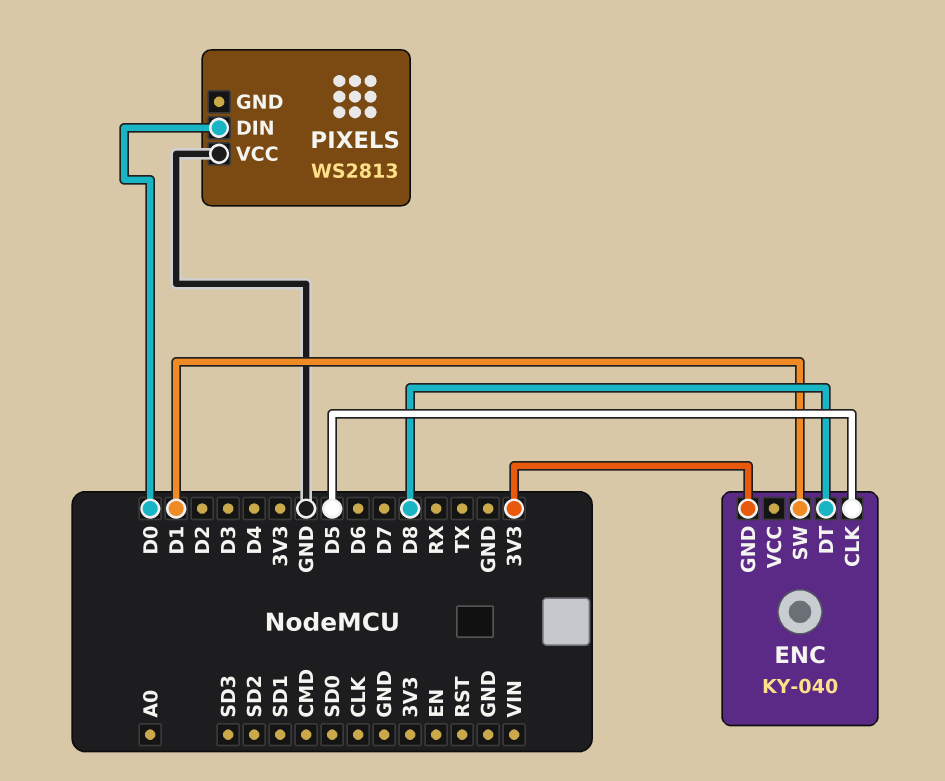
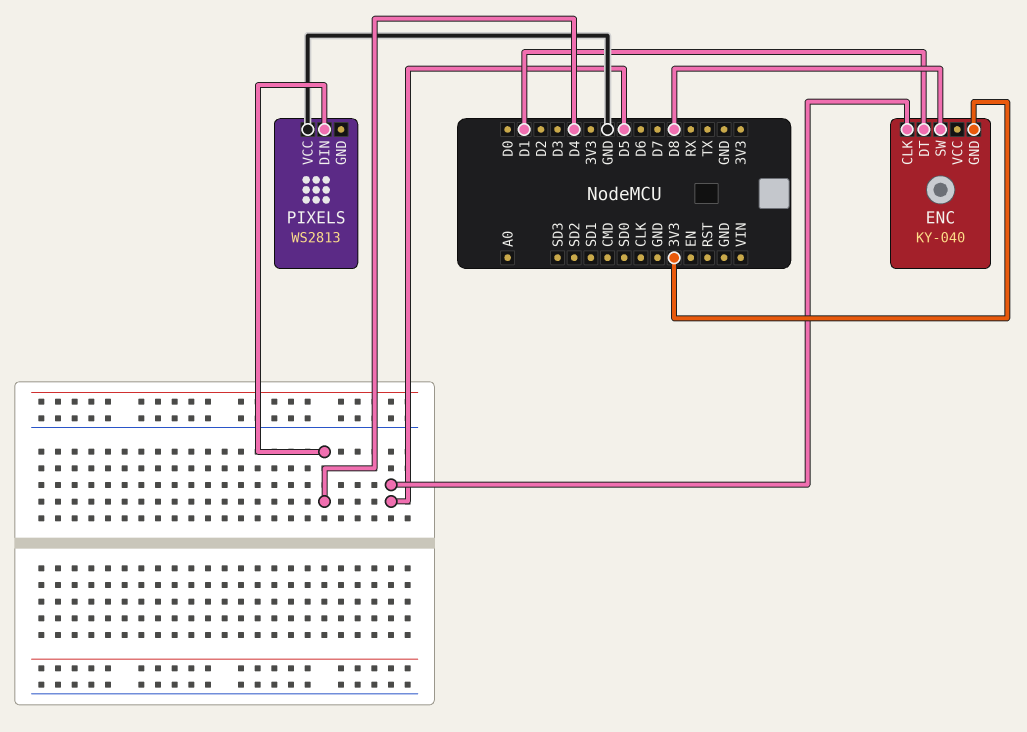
ENC pin DT: D8 -> D1
ENC pin SW: D1 -> D8
PIXELS pin DIN: D0 -> D4

